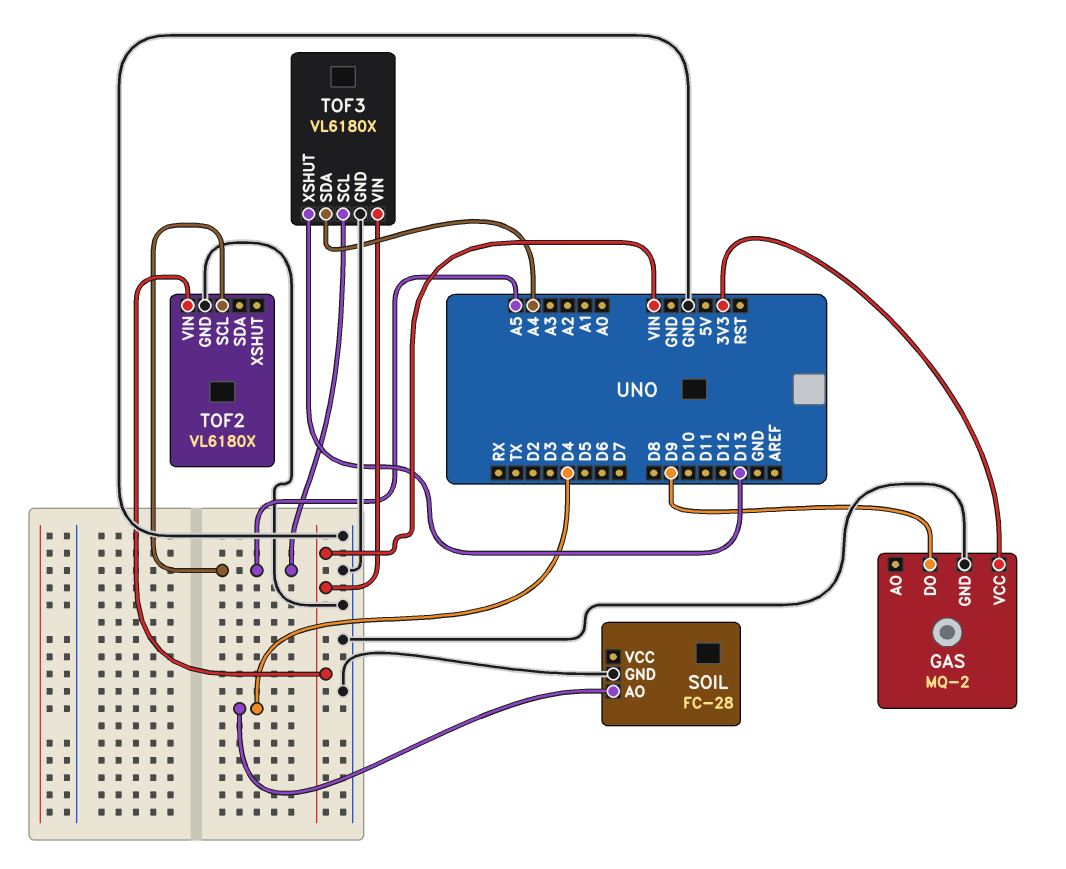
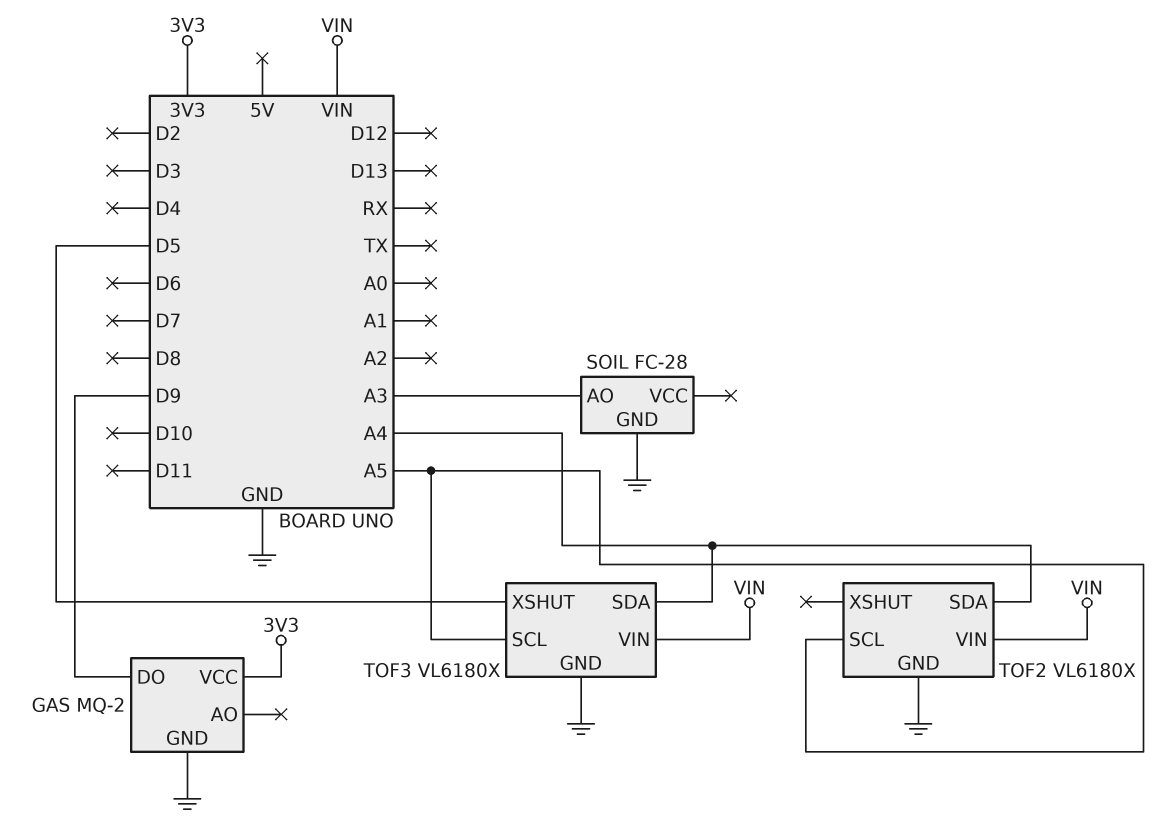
SOIL pin AO: D4 -> A3
TOF2 pin SDA: none -> A4
TOF3 pin XSHUT: D13 -> D5

